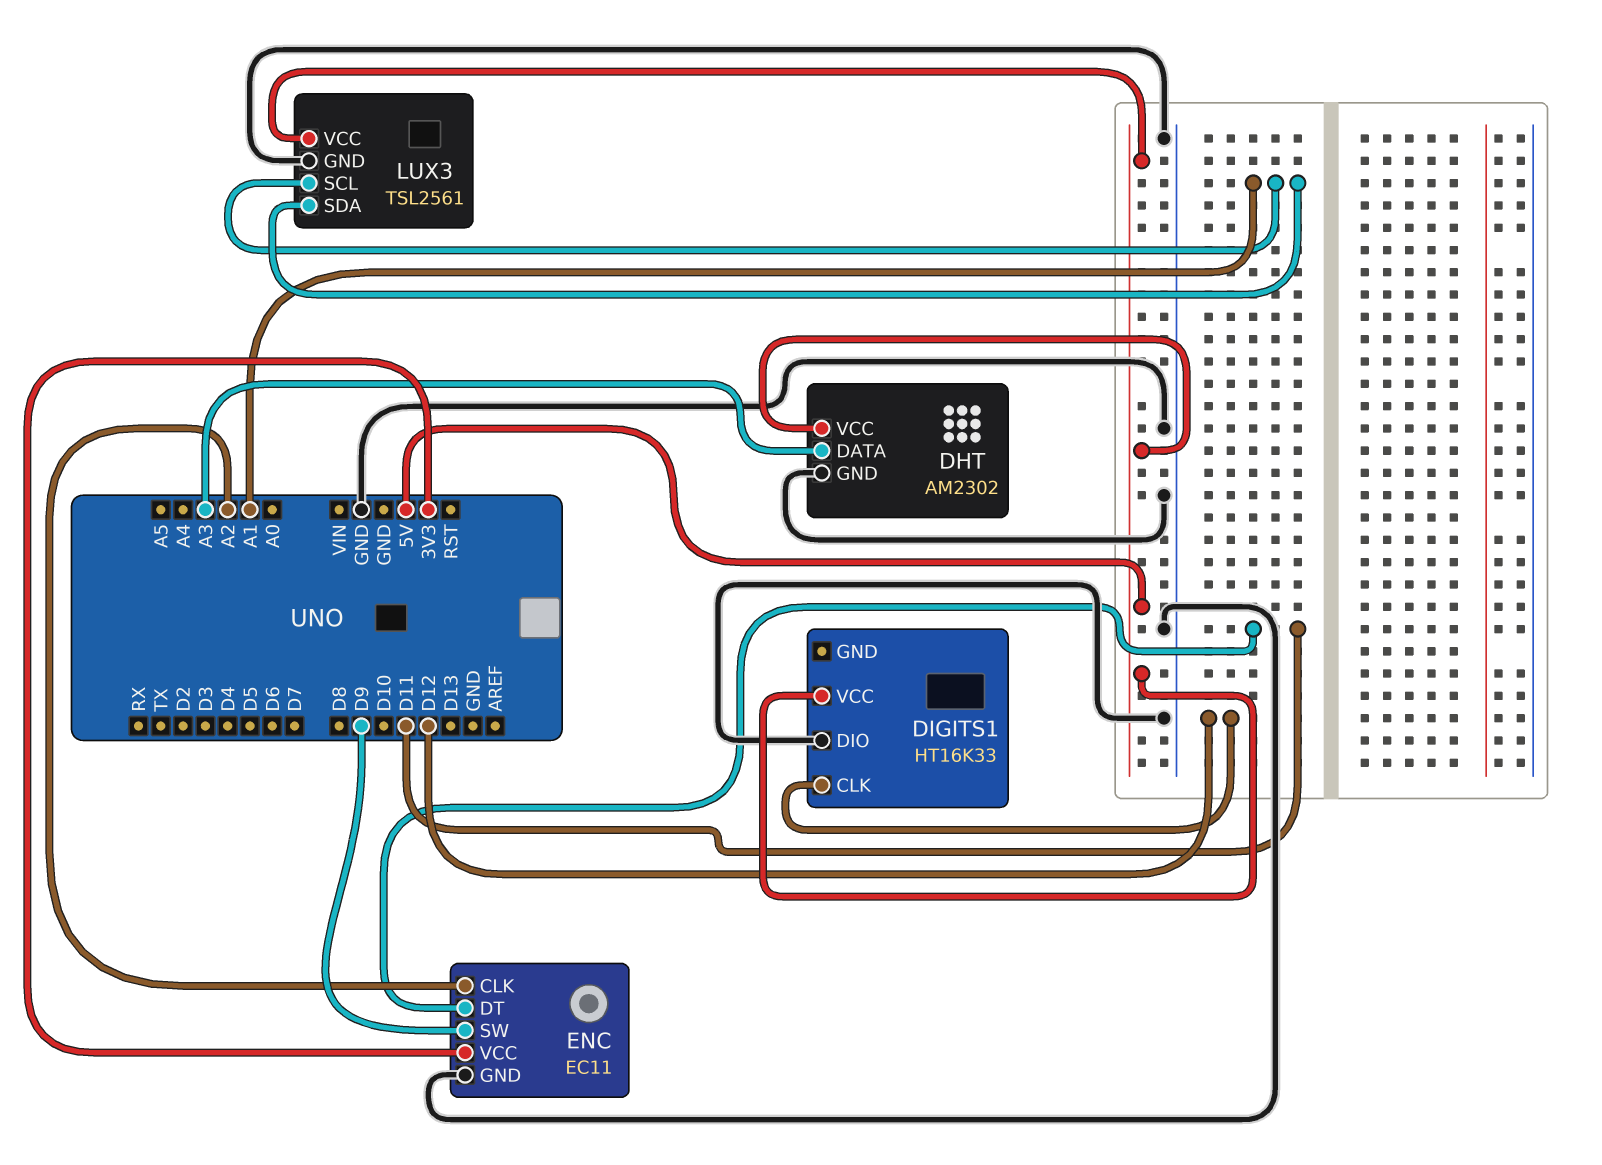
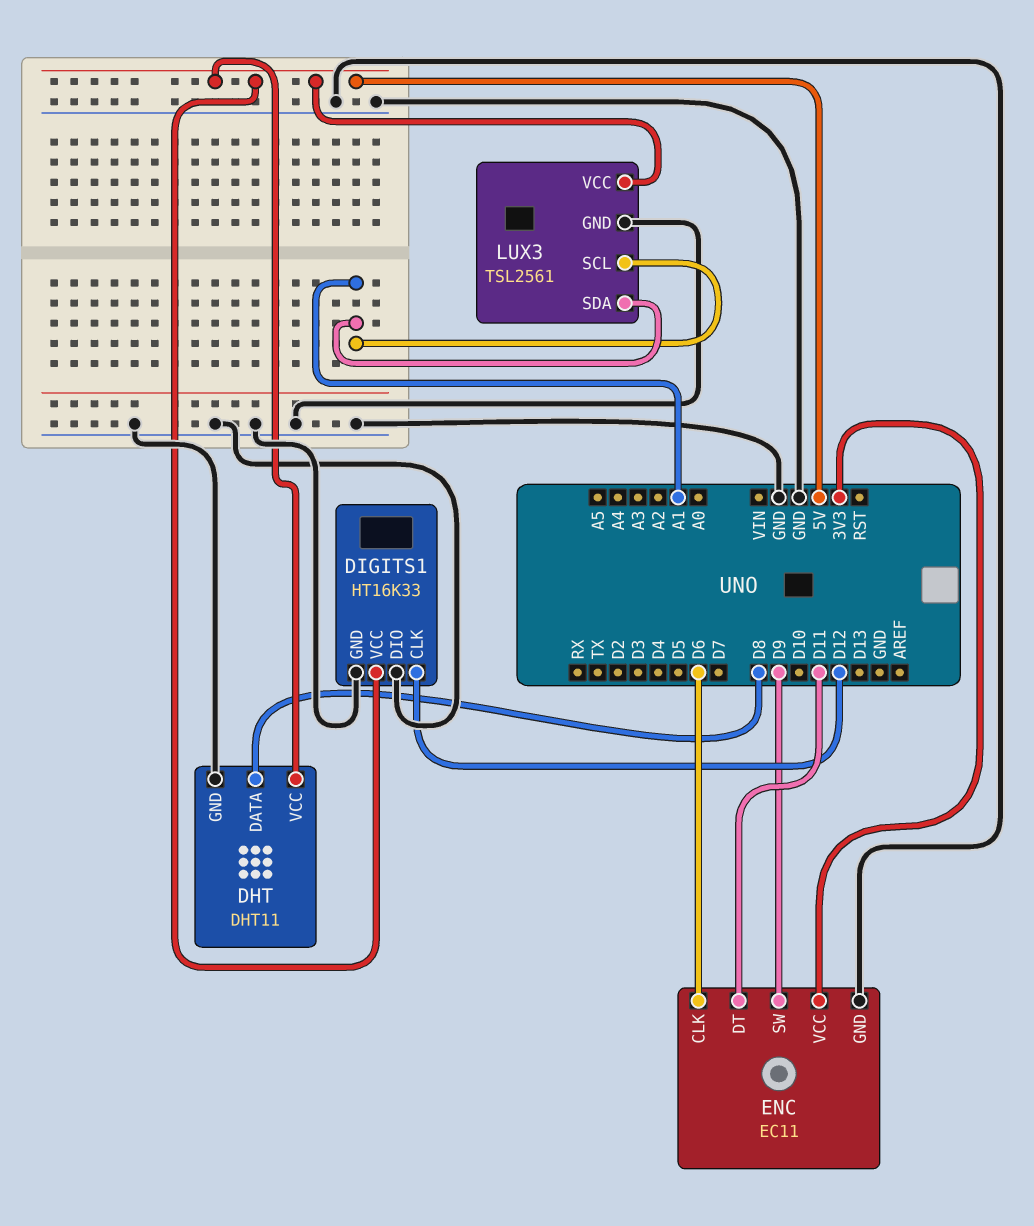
DHT: AM2302 -> DHT11
DHT pin DATA: A3 -> D8
DIGITS1 pin GND: none -> GND
ENC pin CLK: A2 -> D6

